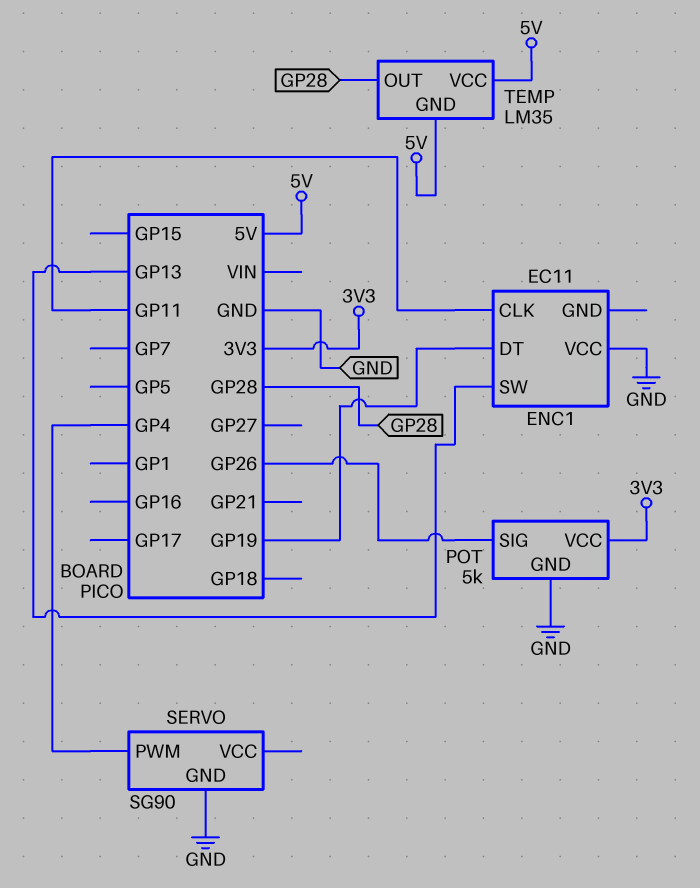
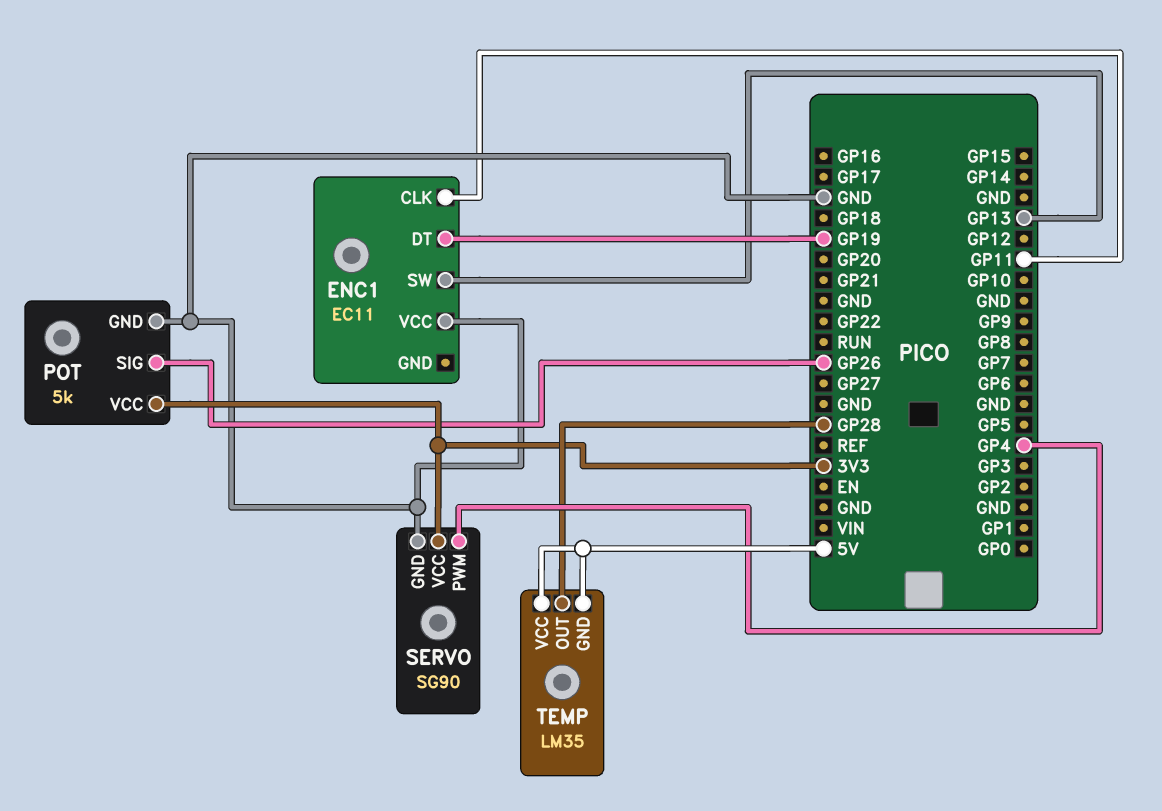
SERVO pin VCC: none -> 3V3

